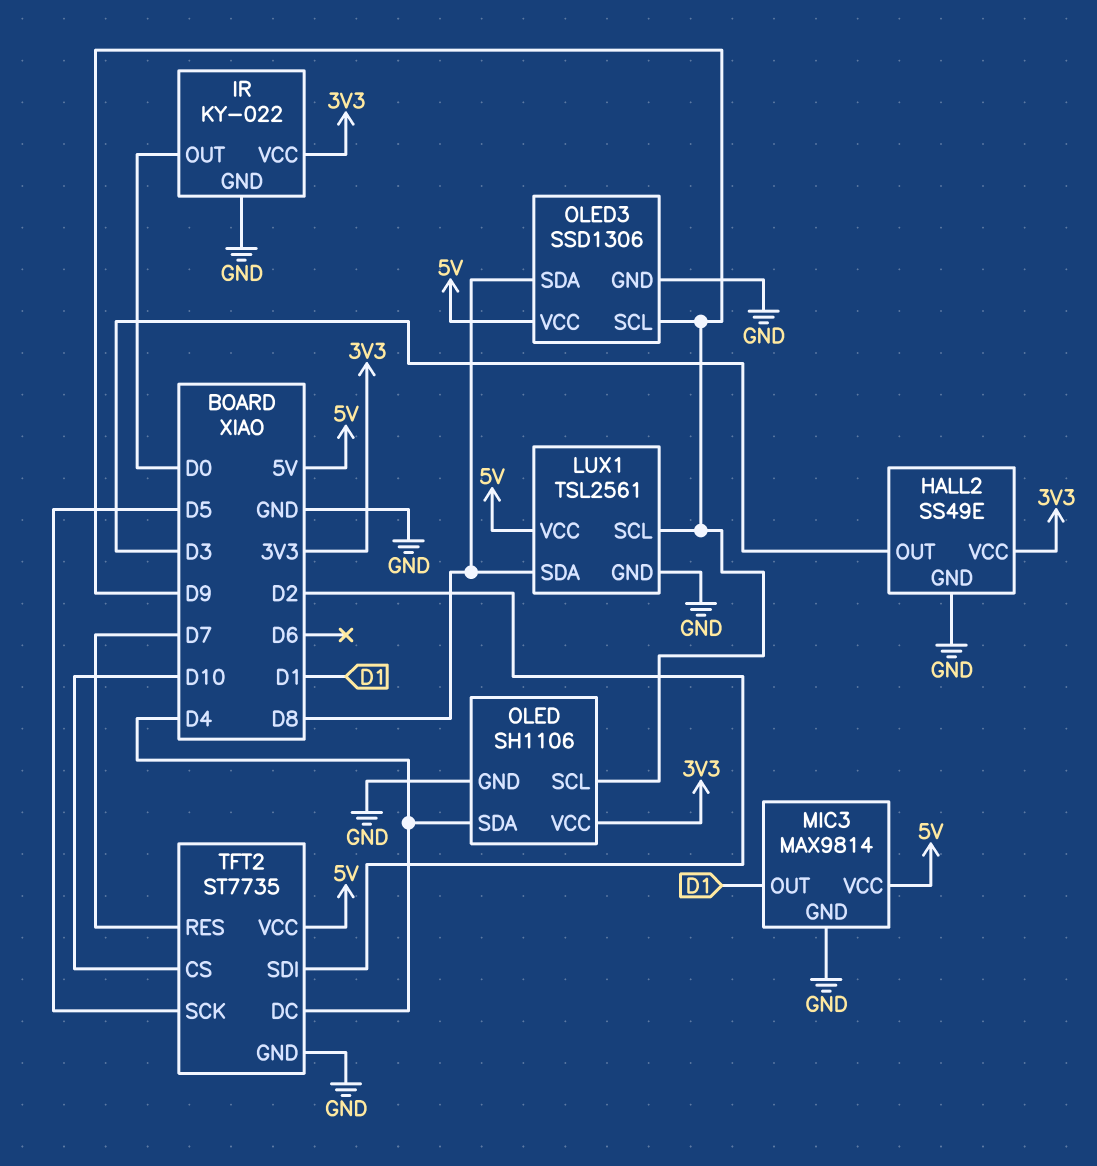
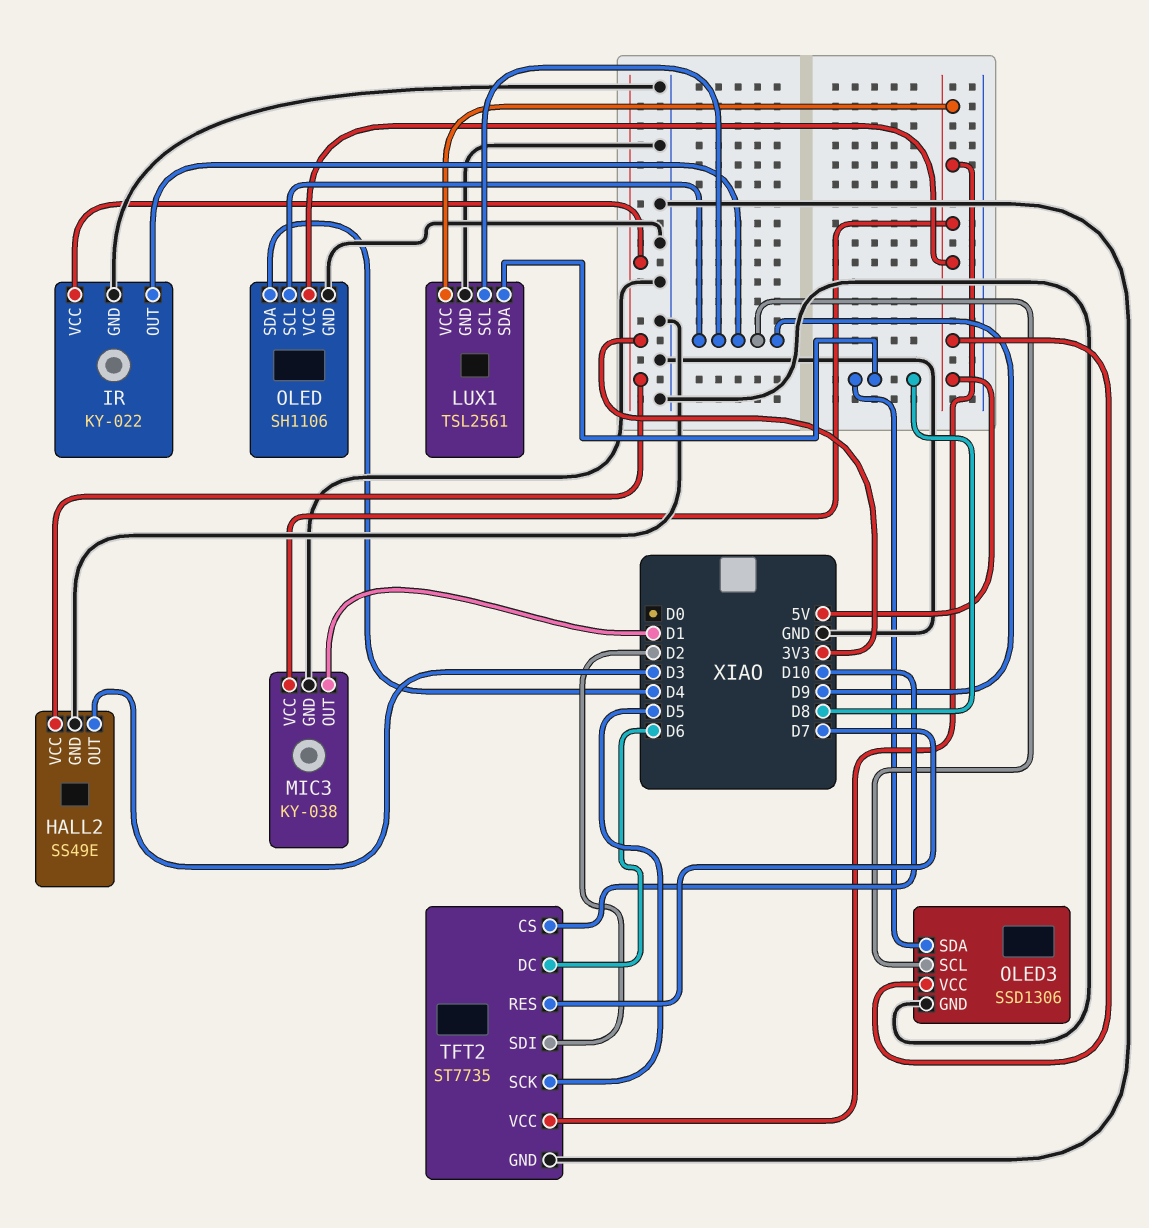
IR pin OUT: D0 -> D9
MIC3: MAX9814 -> KY-038
OLED pin VCC: 3V3 -> 5V
TFT2 pin DC: D4 -> D6

